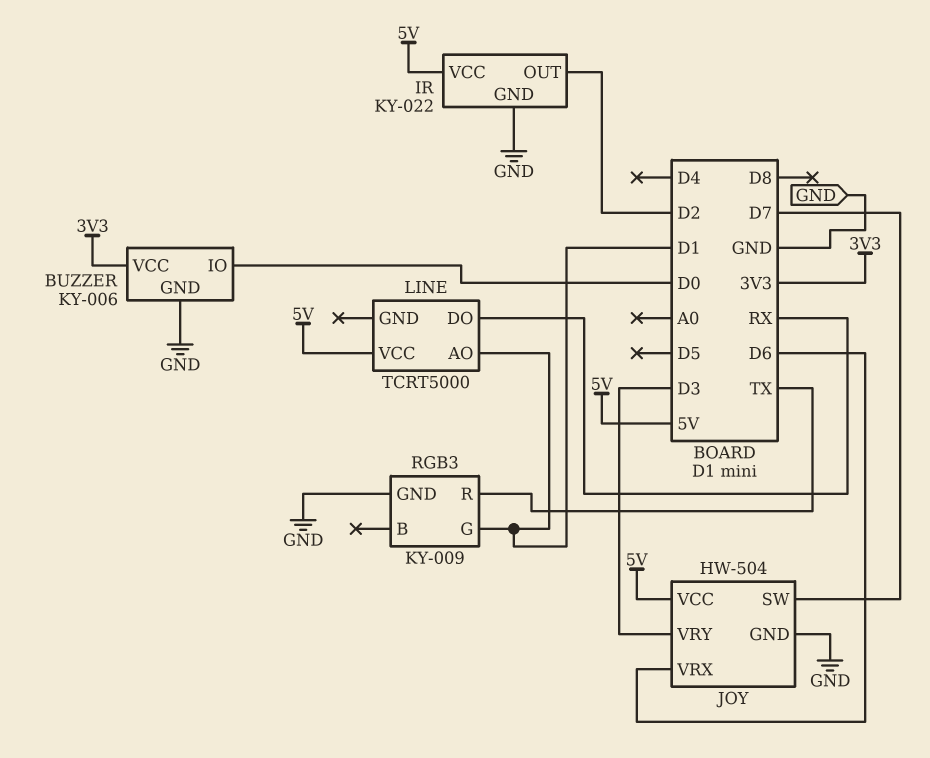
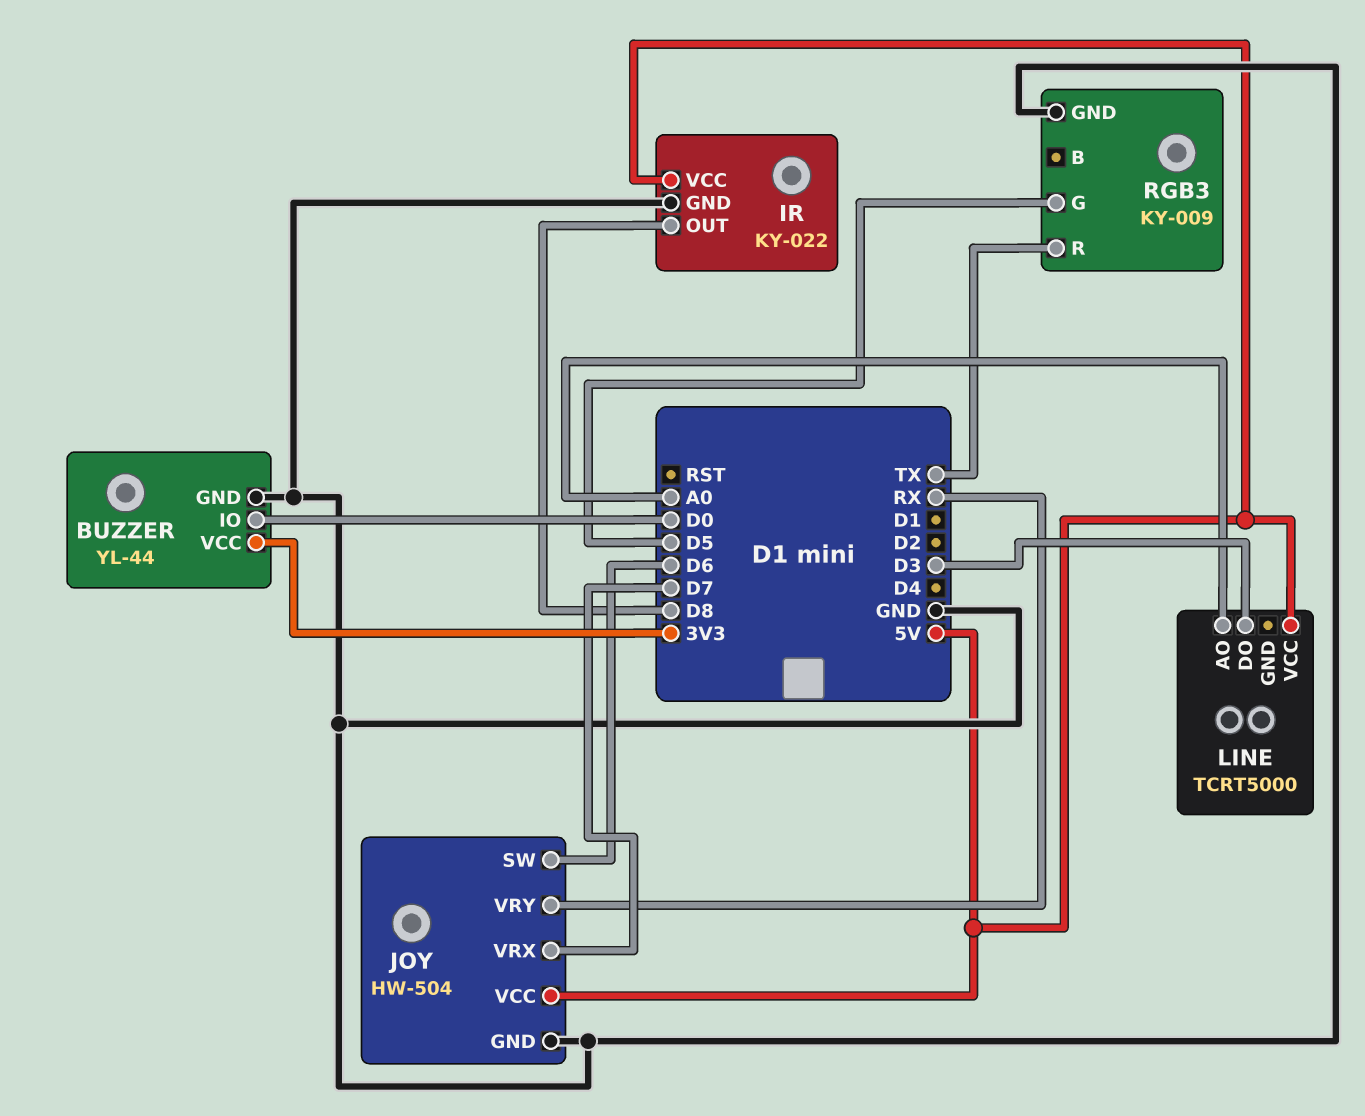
BUZZER: KY-006 -> YL-44
IR pin OUT: D2 -> D8
JOY pin SW: D7 -> D6
JOY pin VRX: D6 -> D7
JOY pin VRY: D3 -> RX
LINE pin AO: D1 -> A0
LINE pin DO: RX -> D3
RGB3 pin G: D1 -> D5

